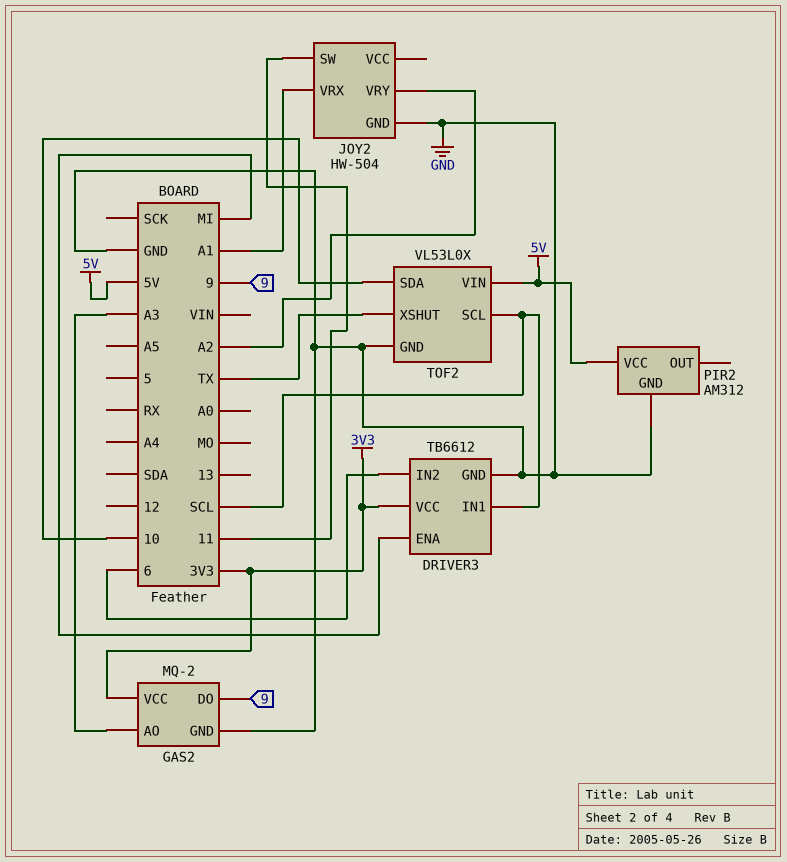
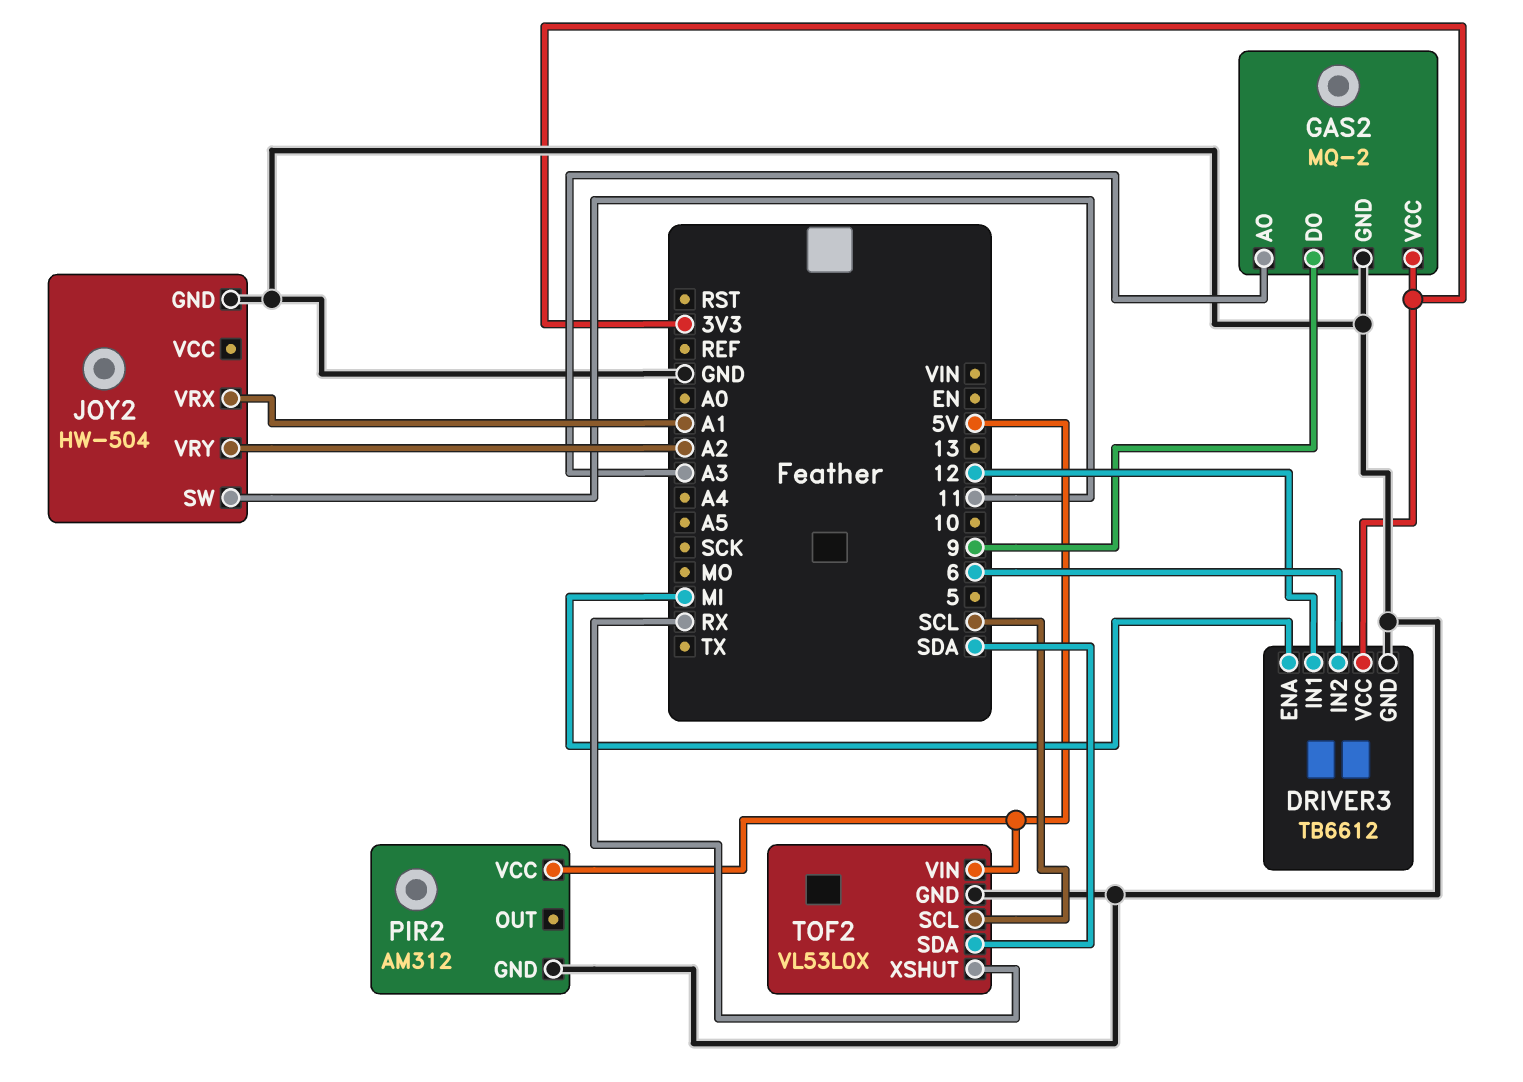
DRIVER3 pin IN1: SCL -> 12
TOF2 pin SDA: 10 -> SDA
TOF2 pin XSHUT: TX -> RX

